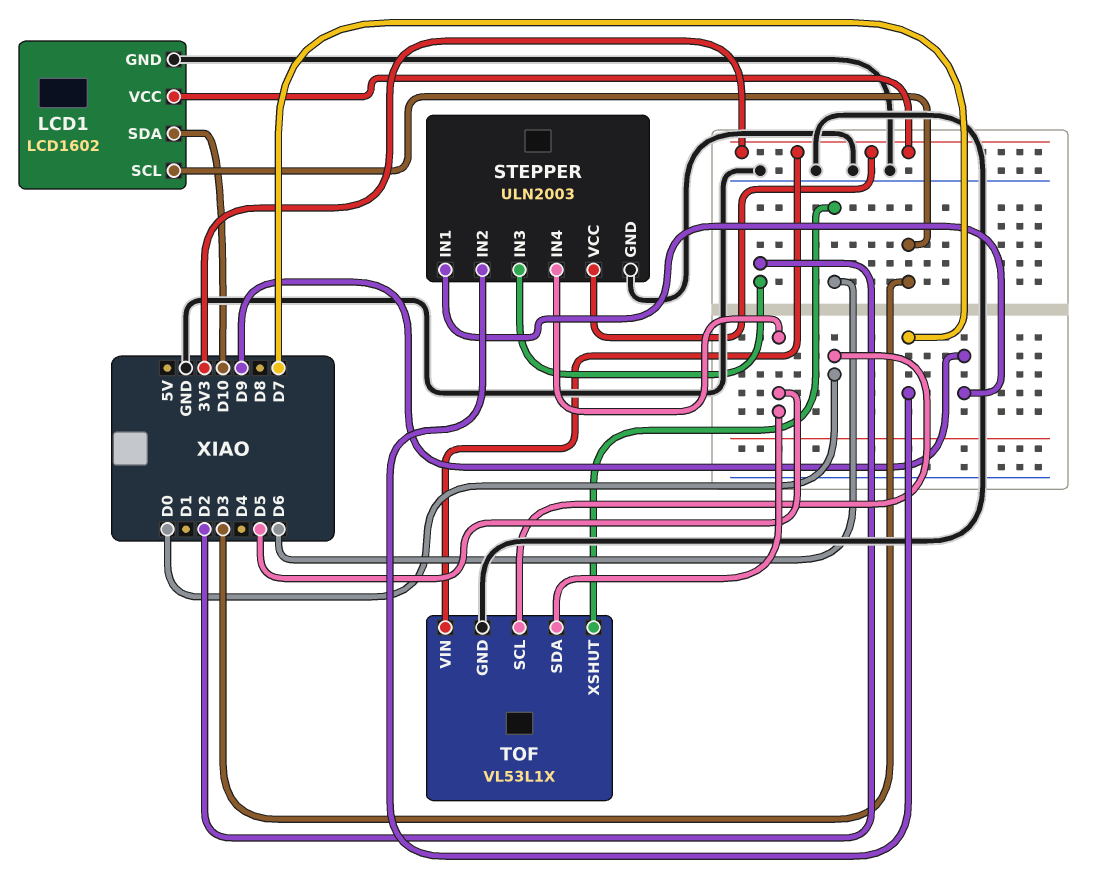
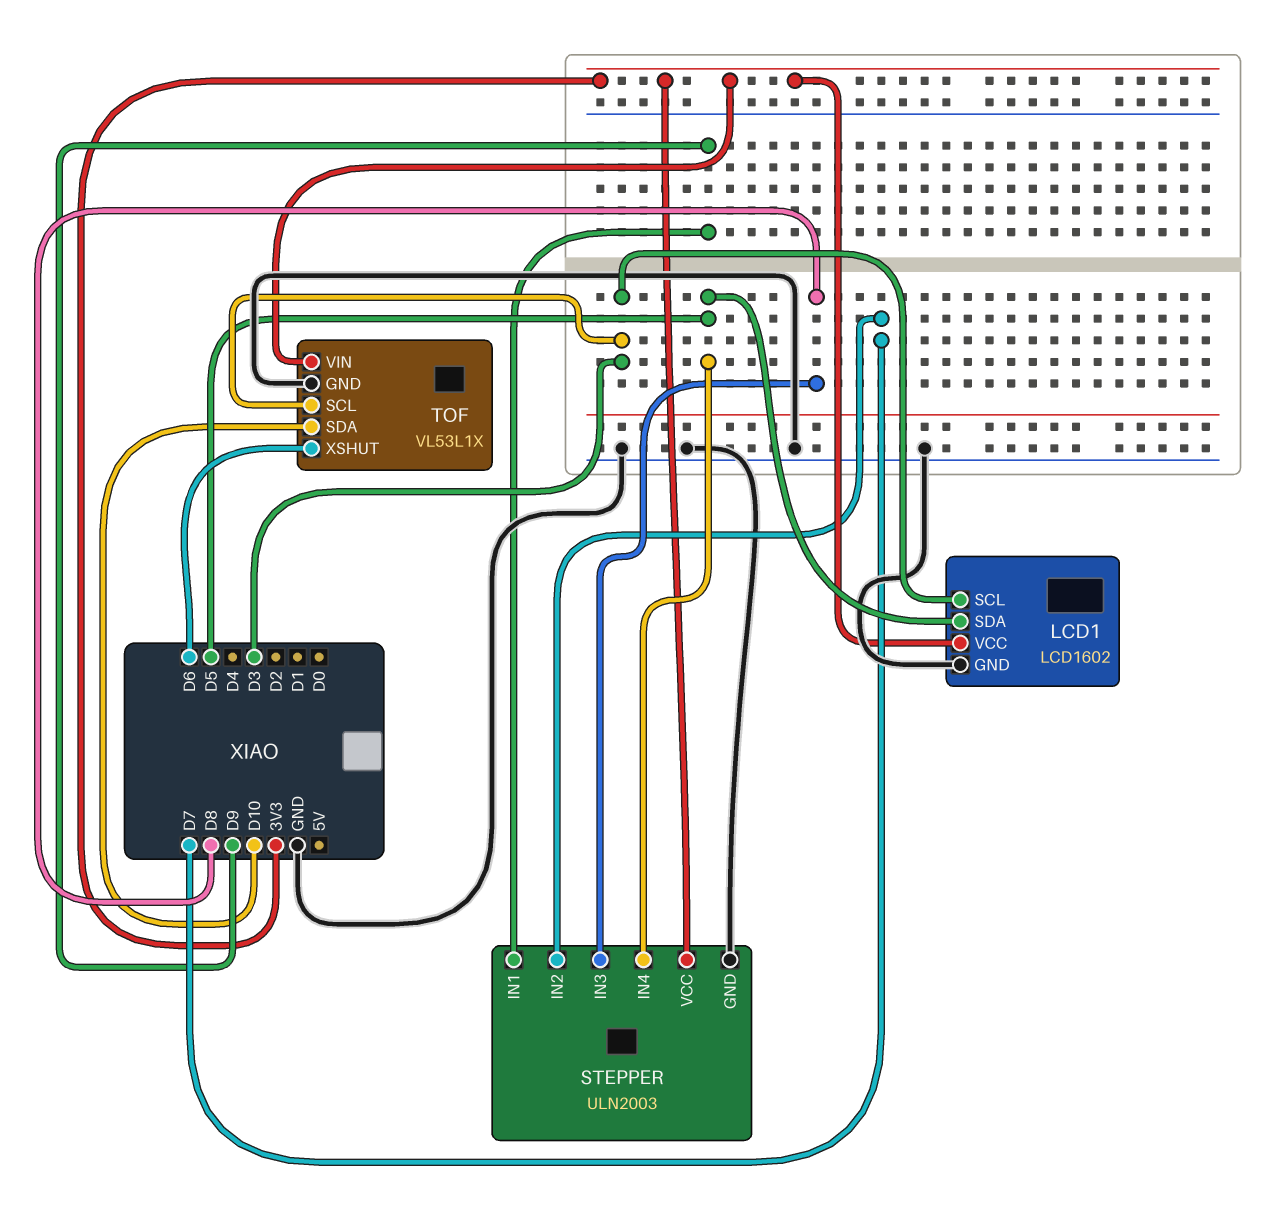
LCD1 pin SDA: D10 -> D5
STEPPER pin IN3: D2 -> D8
TOF pin SCL: D0 -> D3
TOF pin SDA: D5 -> D10

